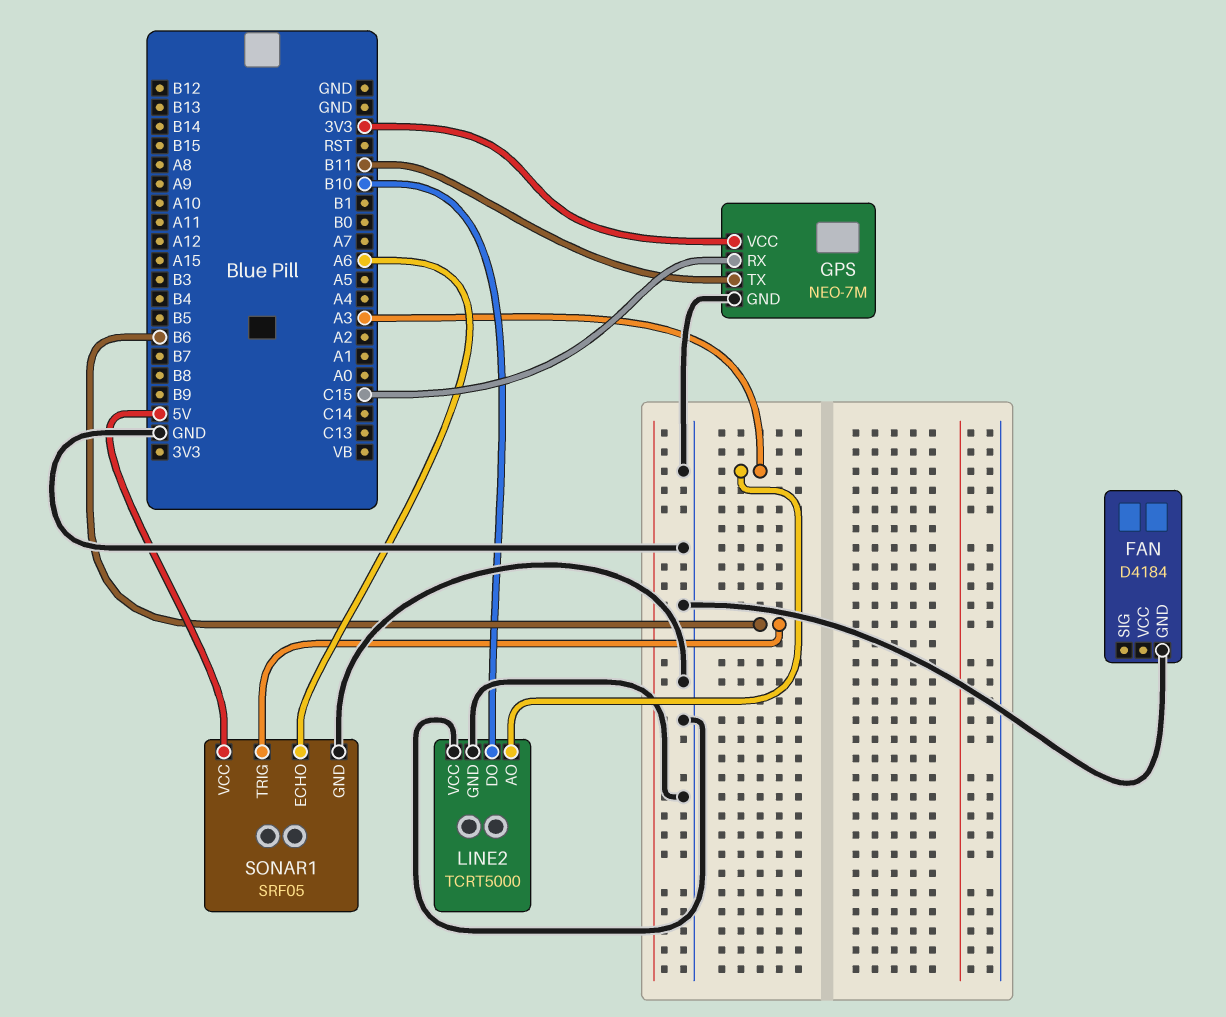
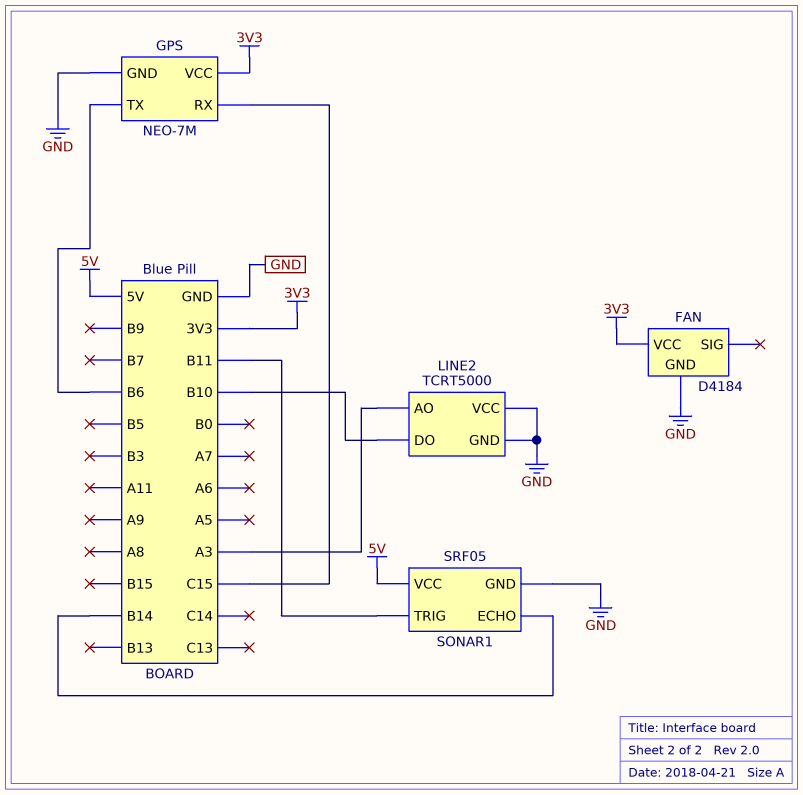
FAN pin VCC: none -> 3V3
GPS pin TX: B11 -> B6
SONAR1 pin ECHO: A6 -> B14
SONAR1 pin TRIG: B6 -> B11

